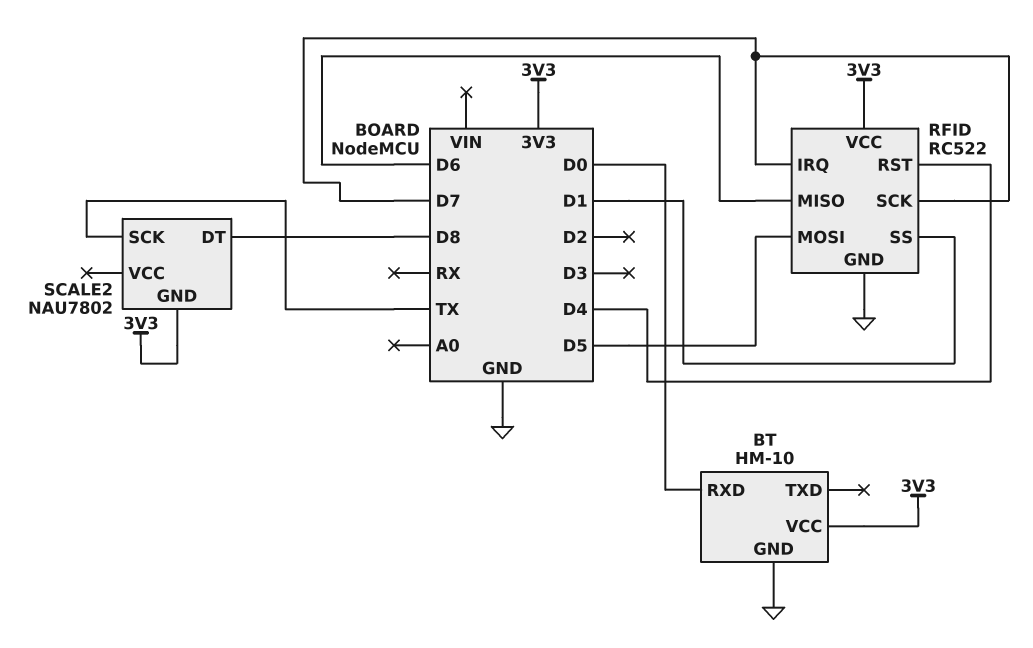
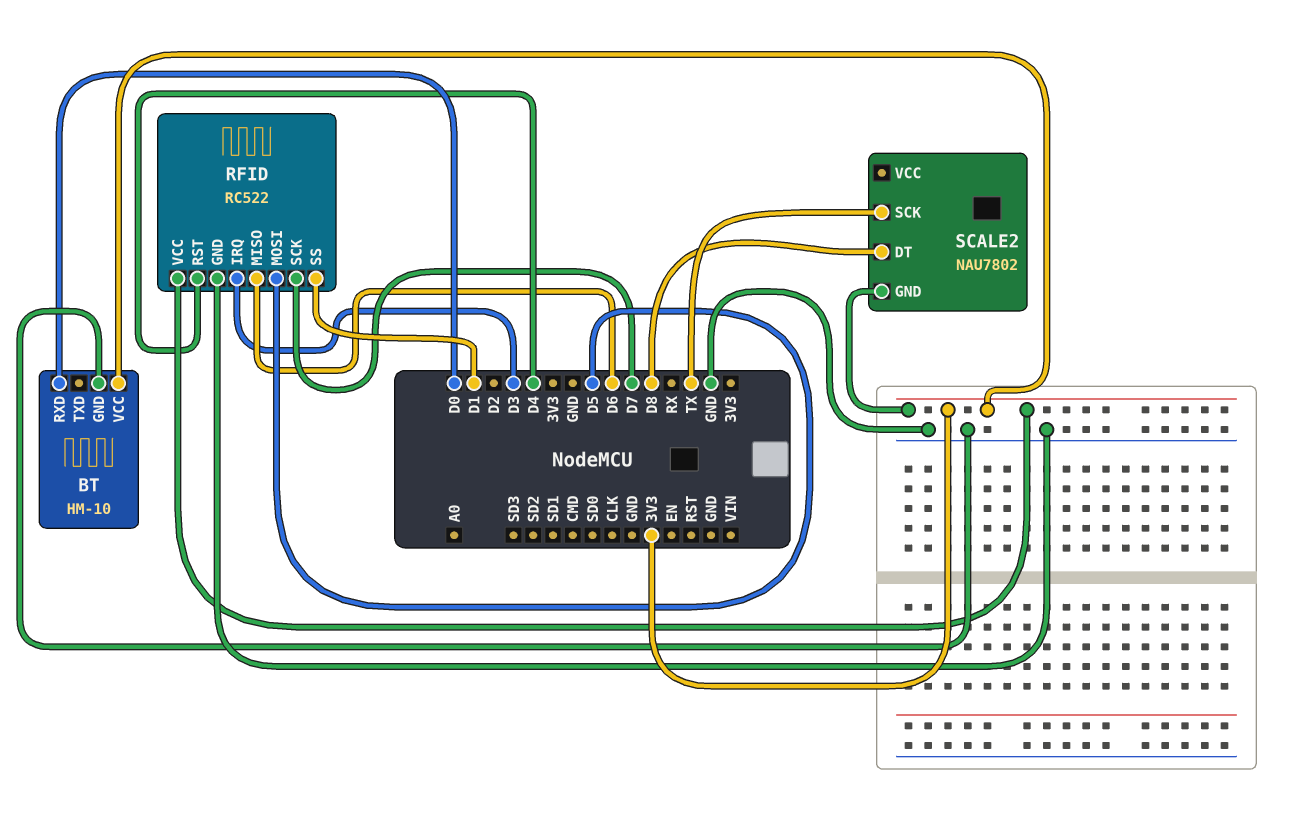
RFID pin IRQ: D7 -> D3

